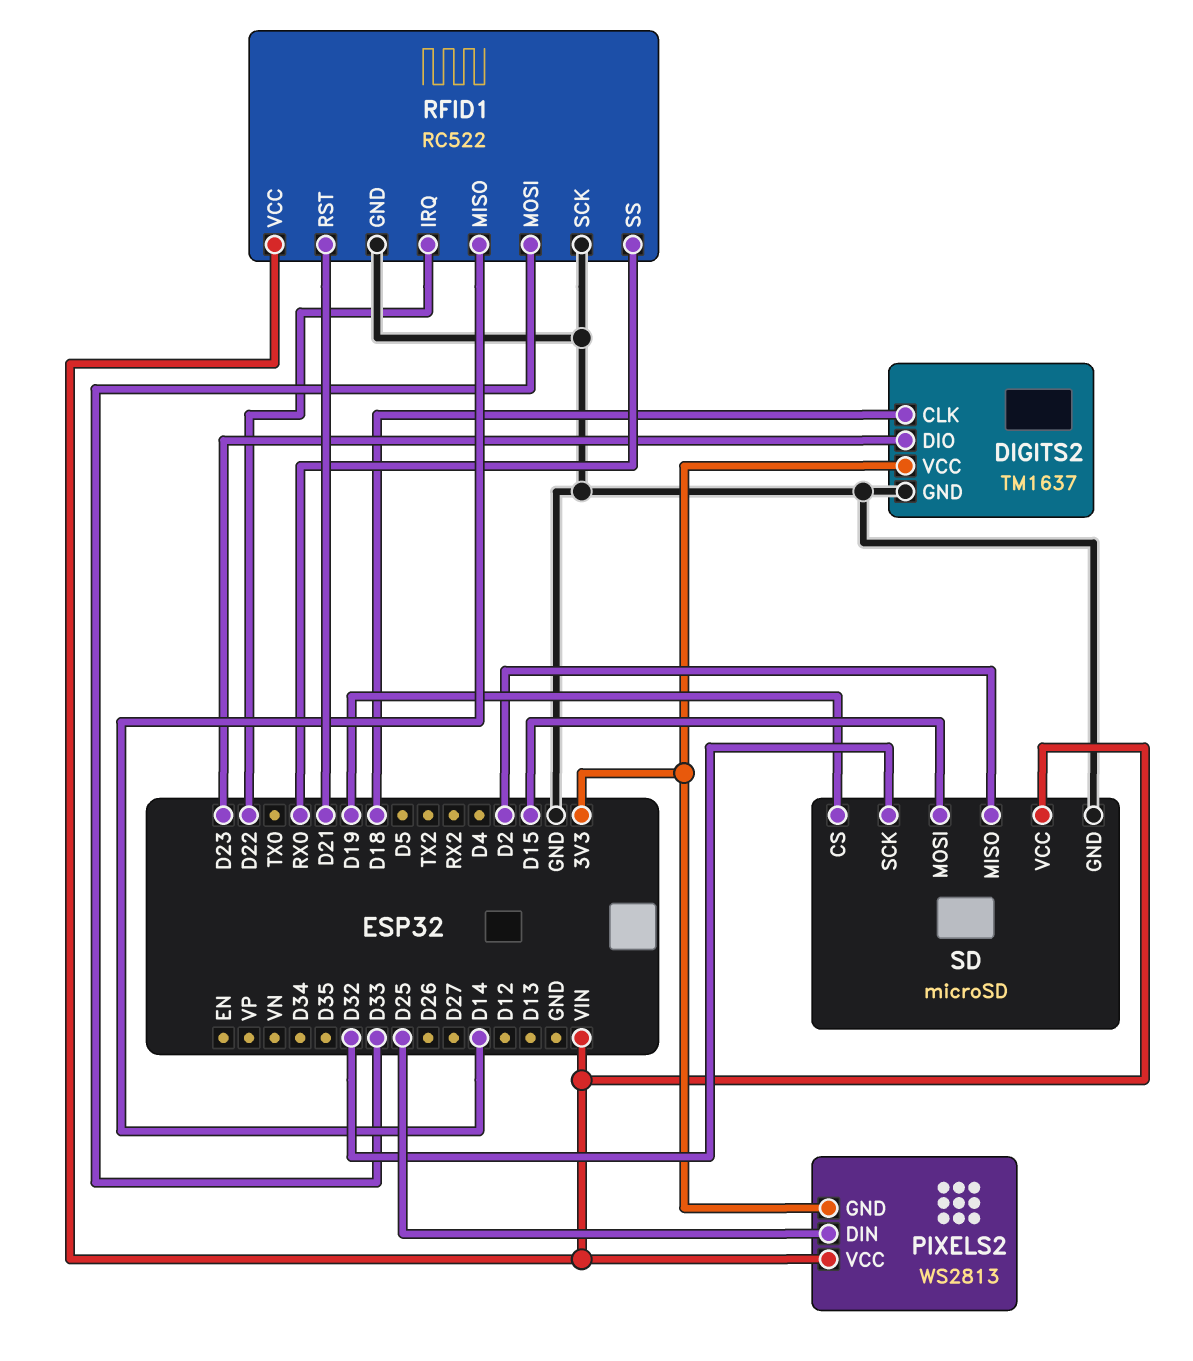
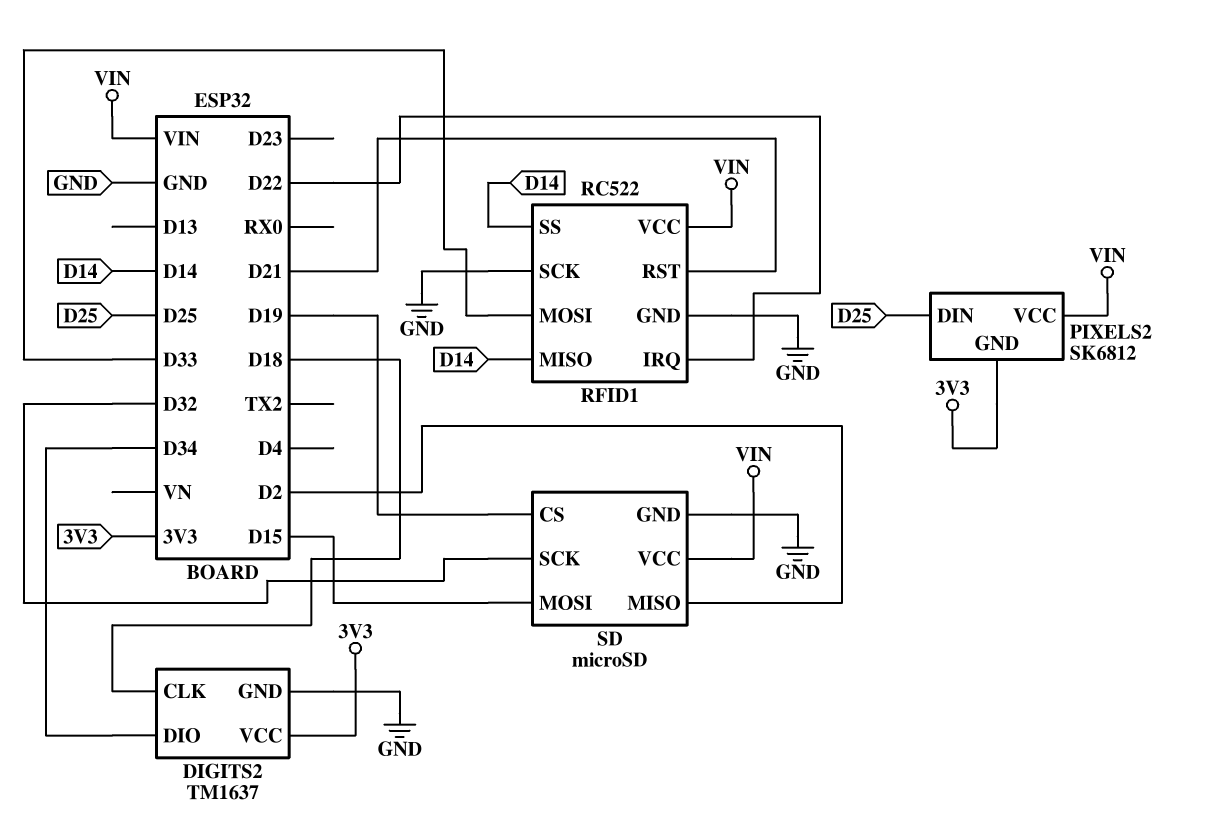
DIGITS2 pin DIO: D23 -> D34
PIXELS2: WS2813 -> SK6812
RFID1 pin SS: RX0 -> D14

